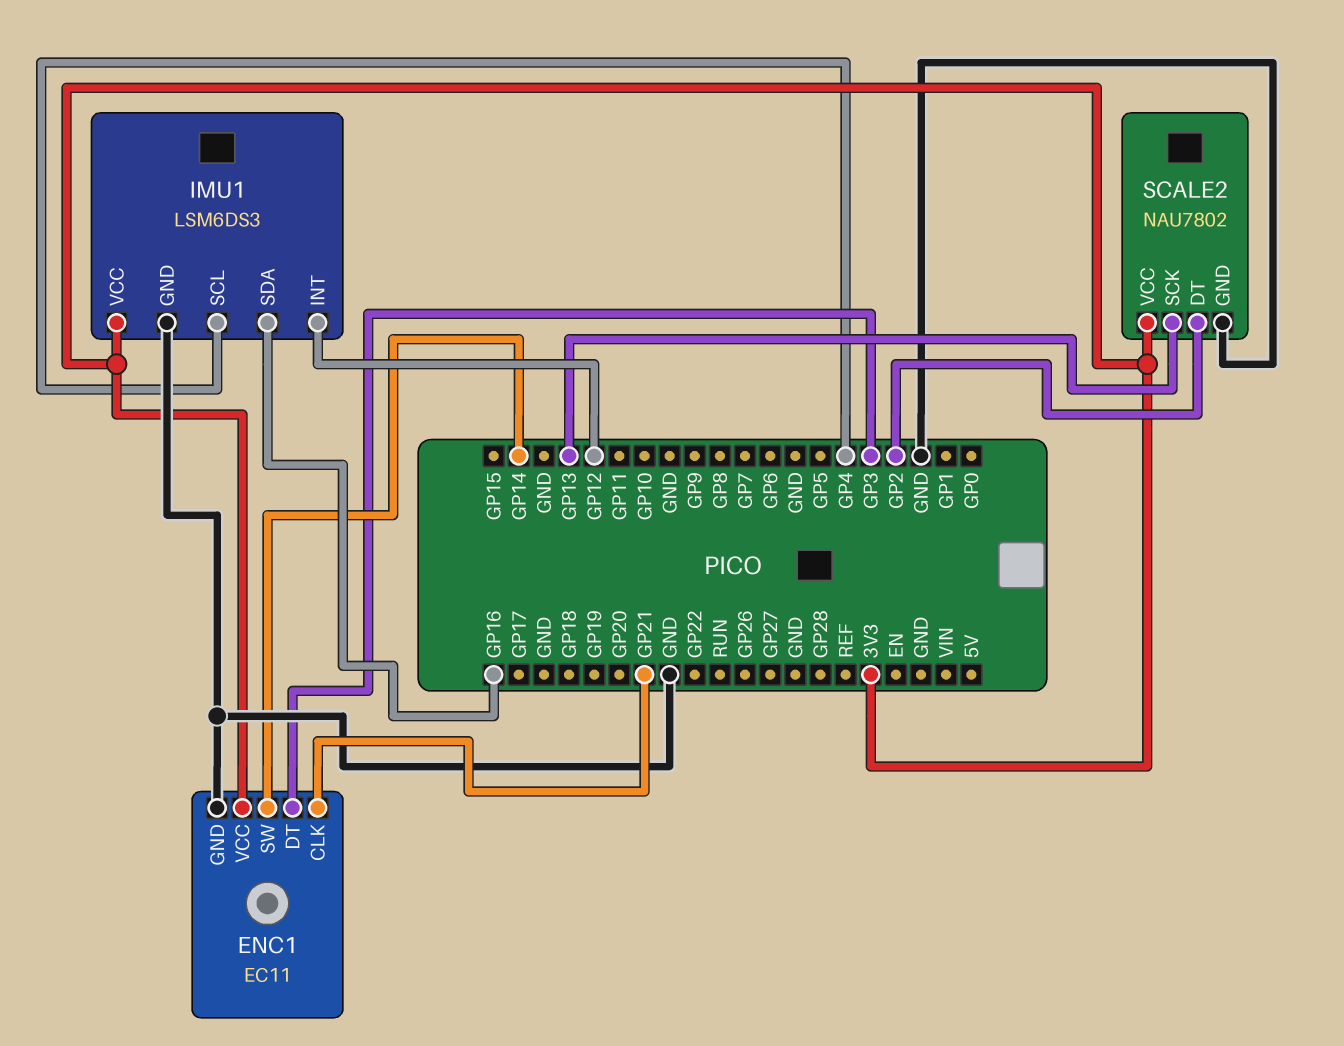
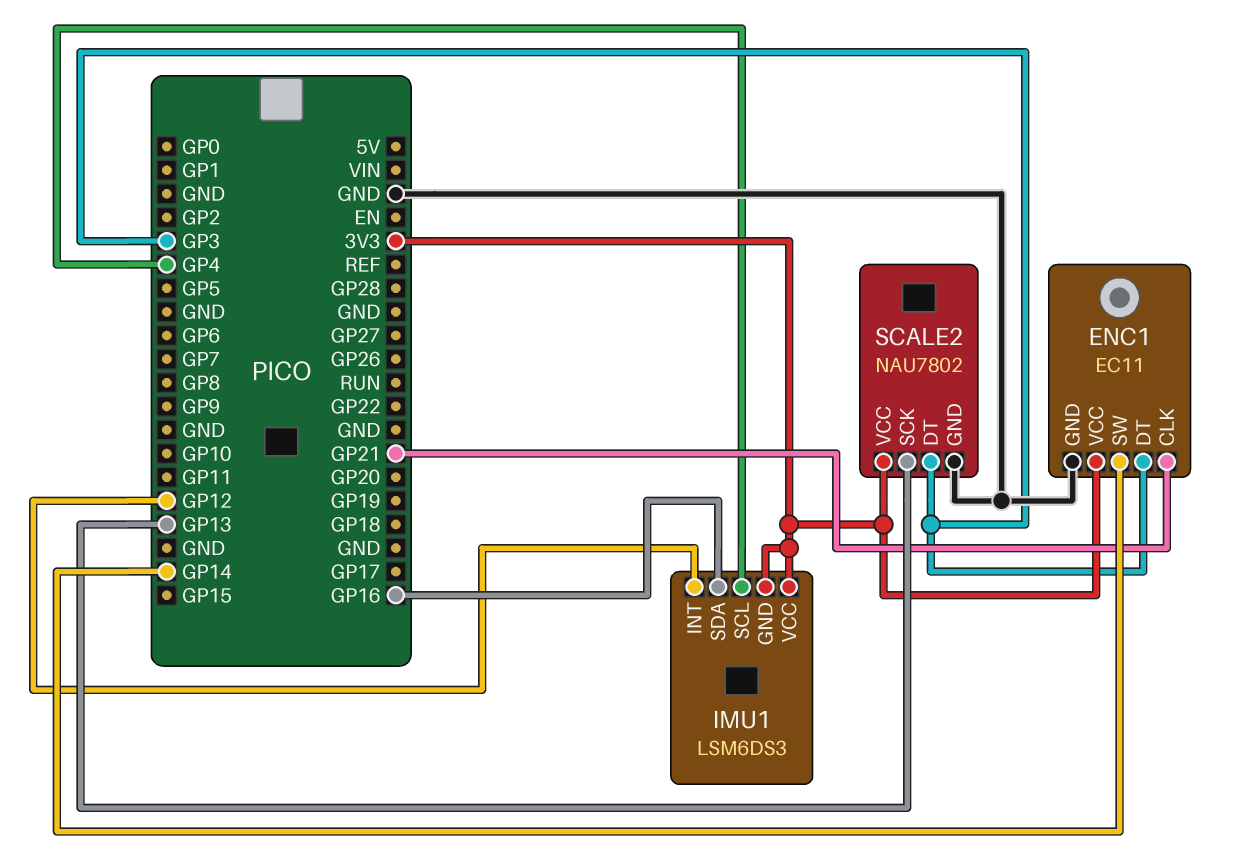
IMU1 pin GND: GND -> 3V3
SCALE2 pin DT: GP2 -> GP3

